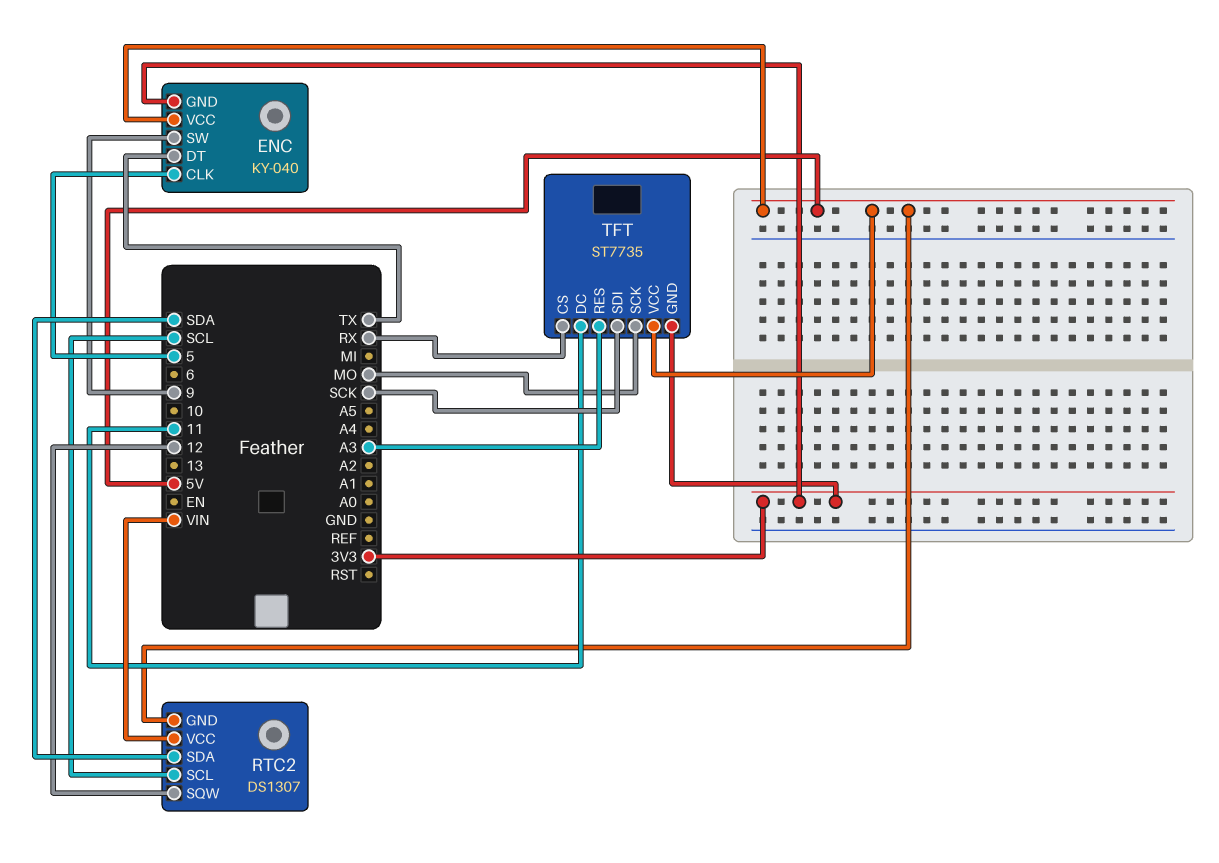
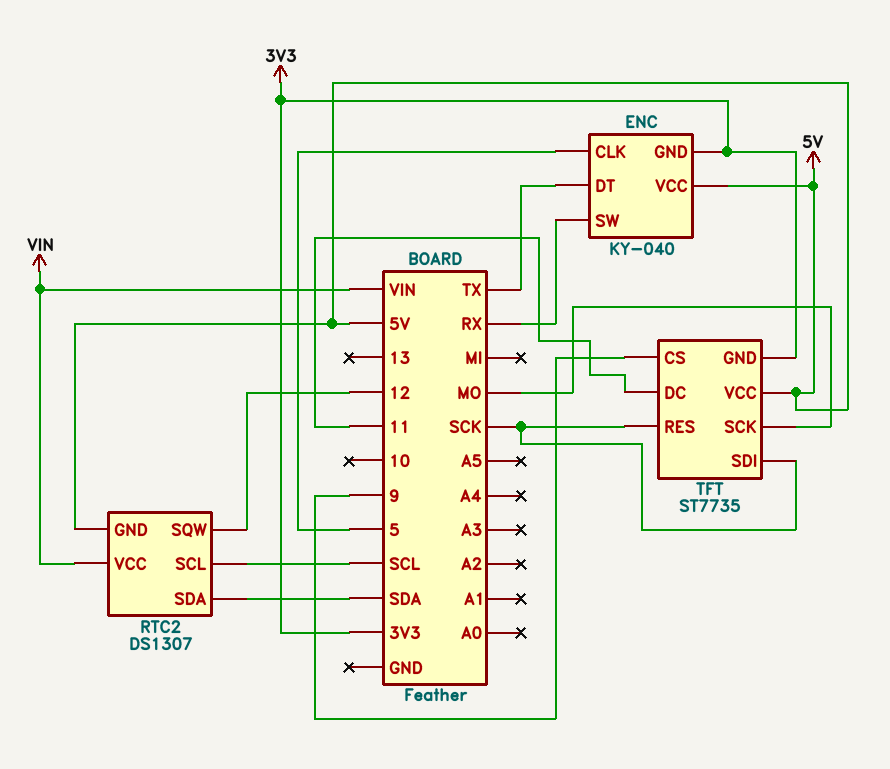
ENC pin SW: 9 -> RX
TFT pin CS: RX -> 9
TFT pin RES: A3 -> SCK

